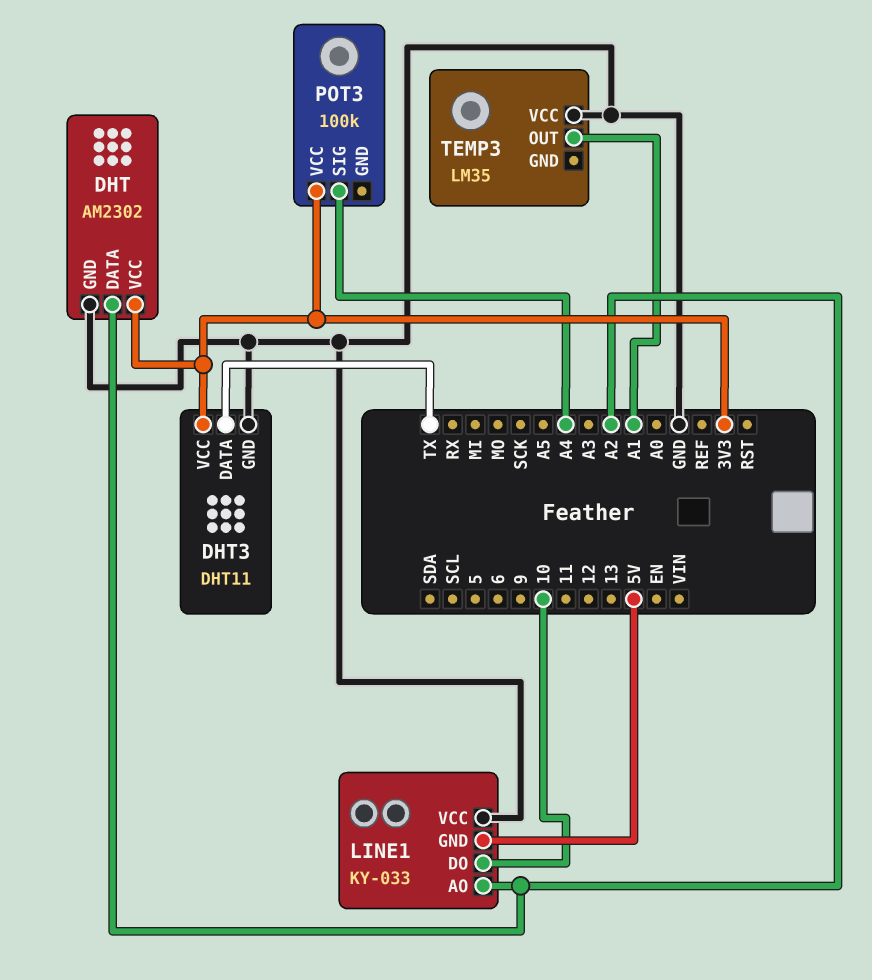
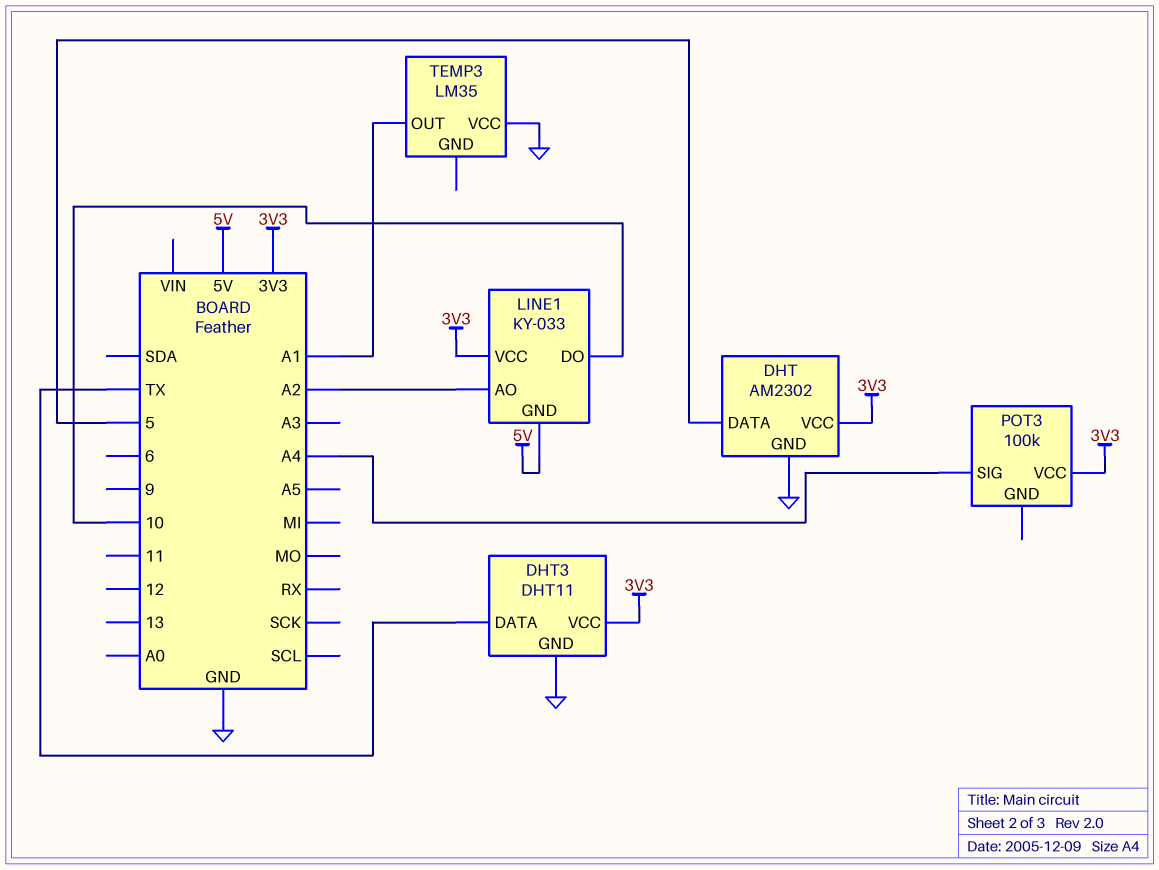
DHT pin DATA: A2 -> 5
LINE1 pin VCC: GND -> 3V3

